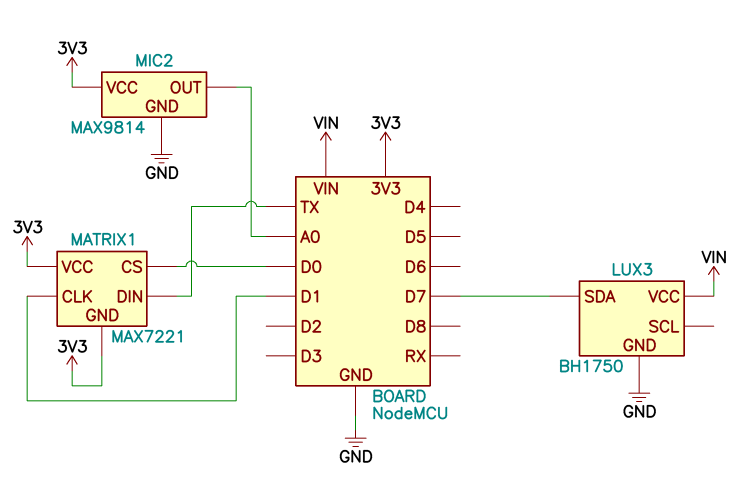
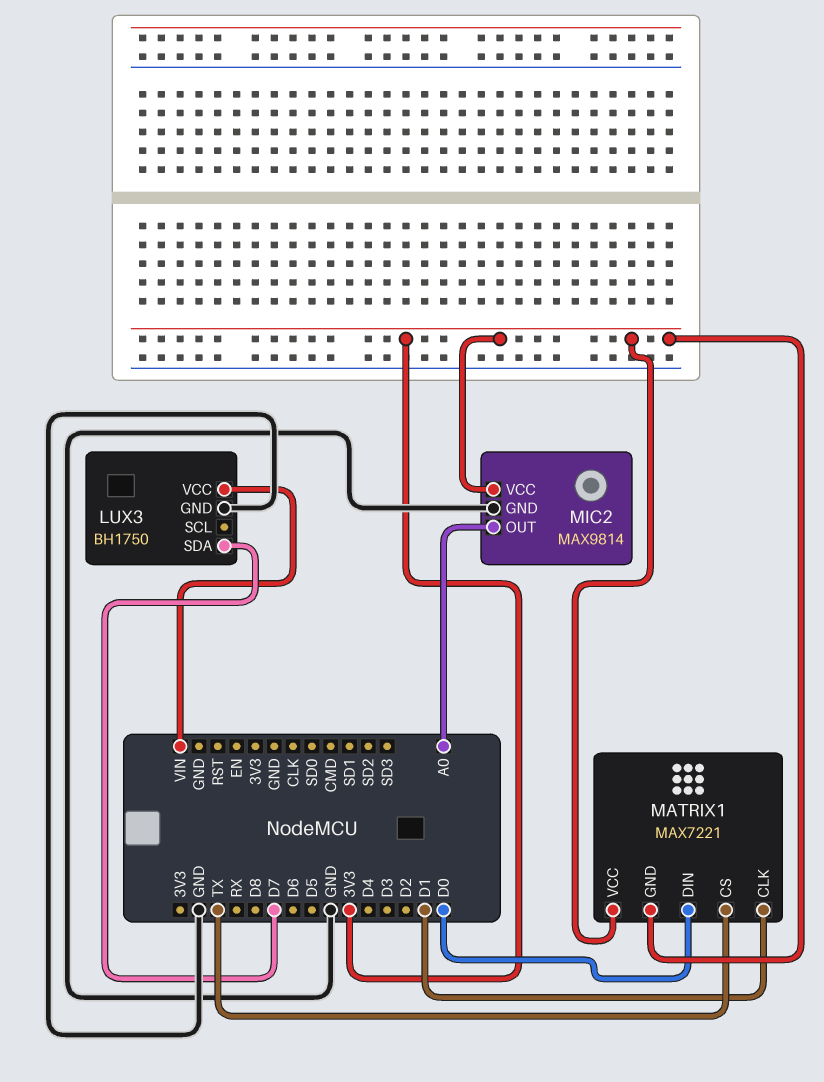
MATRIX1 pin CS: D0 -> TX
MATRIX1 pin DIN: TX -> D0

